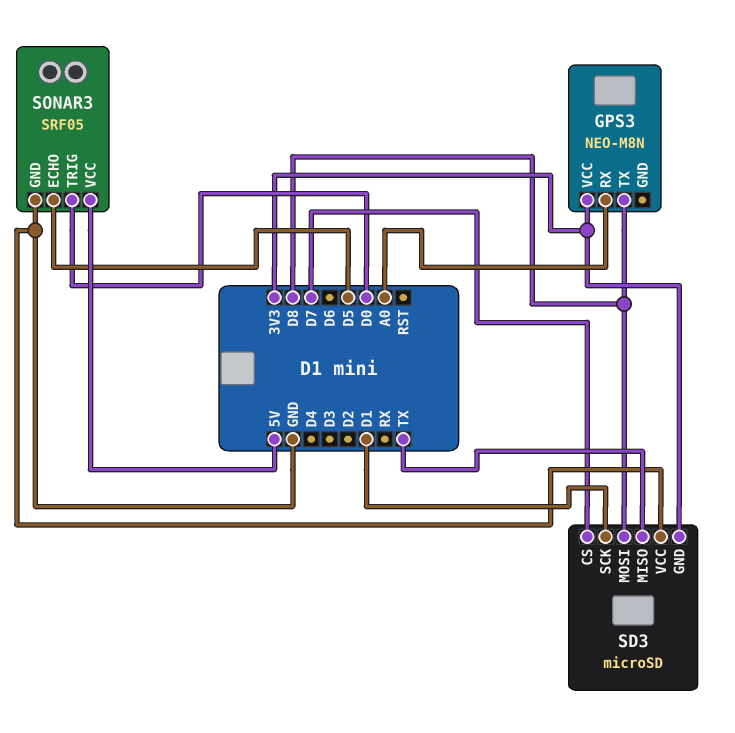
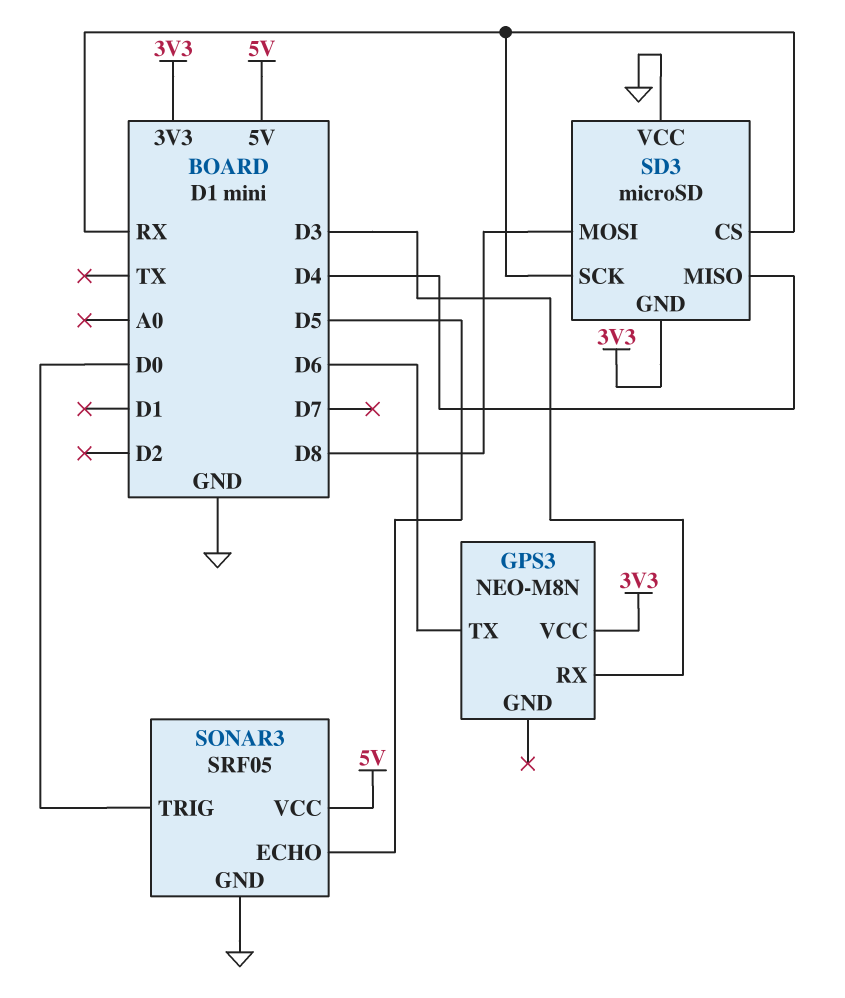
GPS3 pin RX: A0 -> D3
GPS3 pin TX: D8 -> D6
SD3 pin CS: D7 -> RX
SD3 pin MISO: TX -> D4
SD3 pin SCK: D1 -> RX

